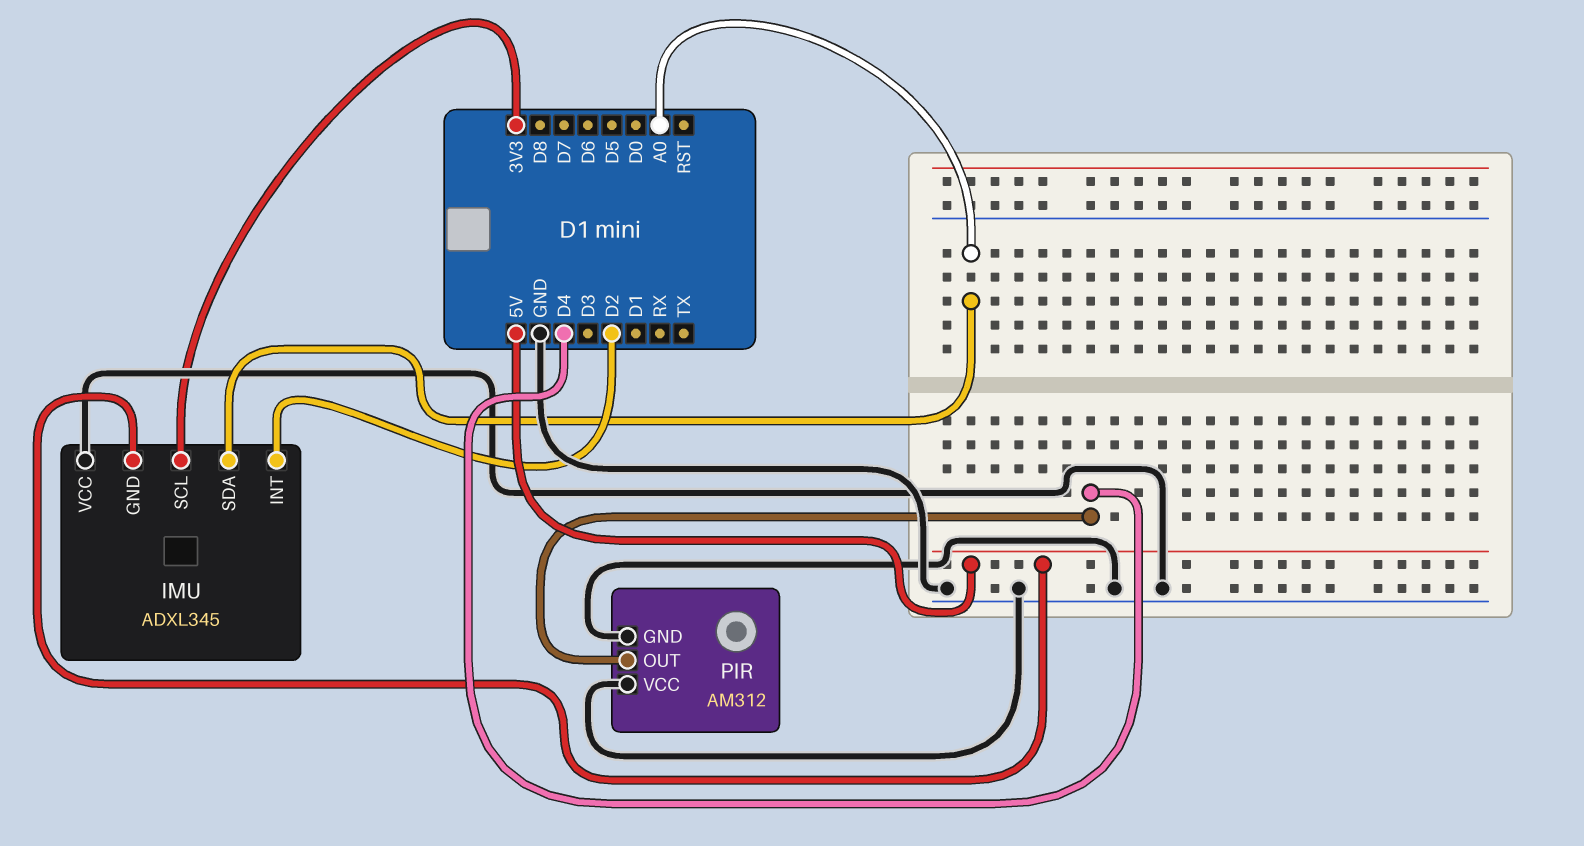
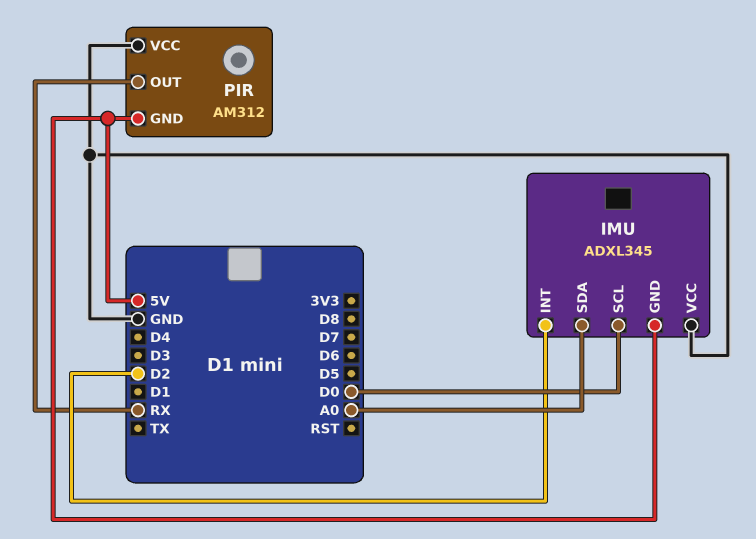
IMU pin SCL: 3V3 -> D0
PIR pin GND: GND -> 5V
PIR pin OUT: D4 -> RX

